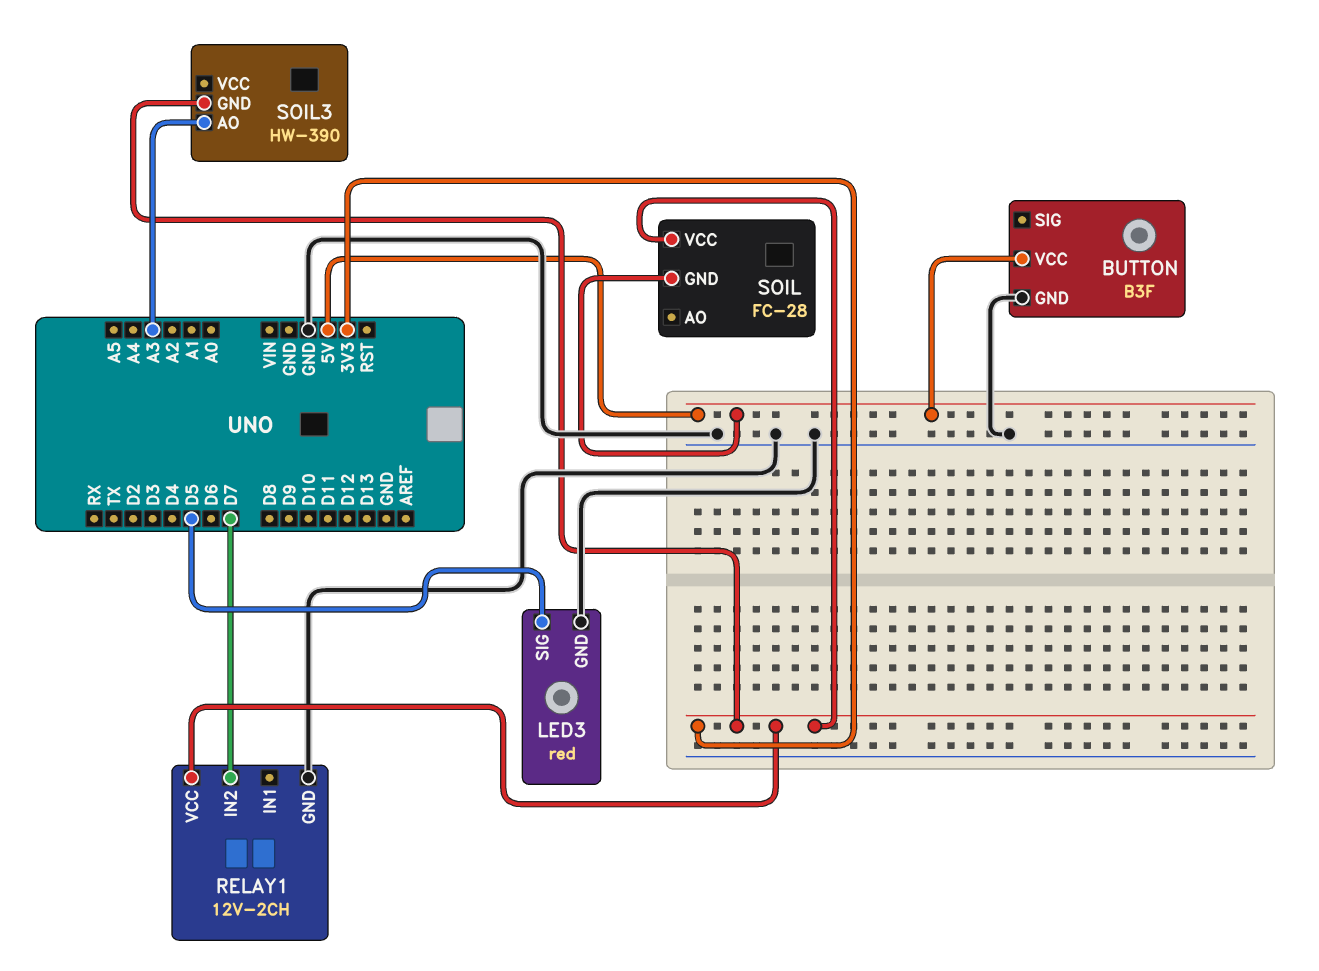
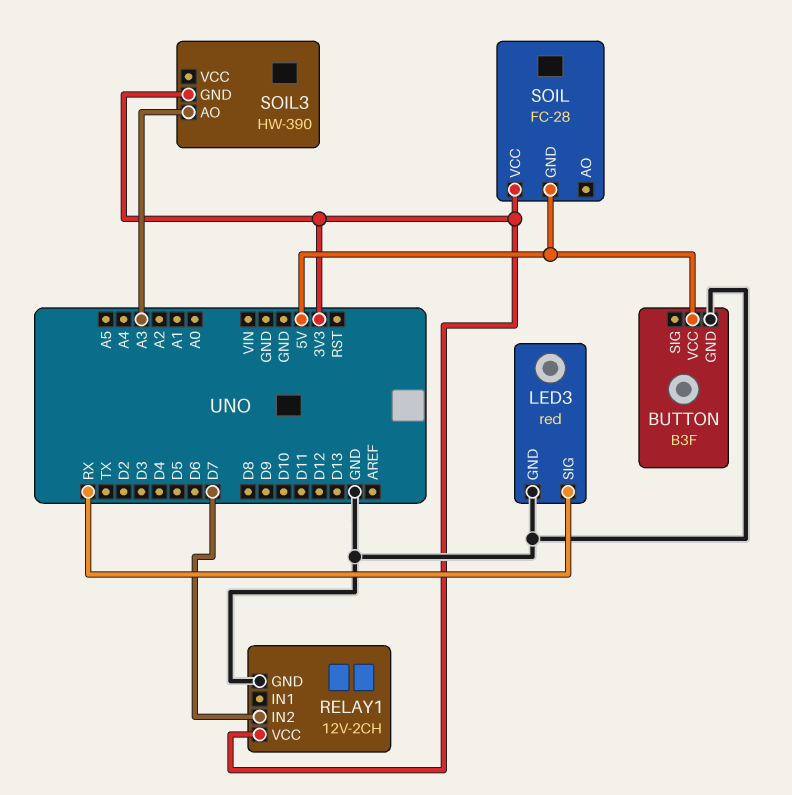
LED3 pin SIG: D5 -> RX

